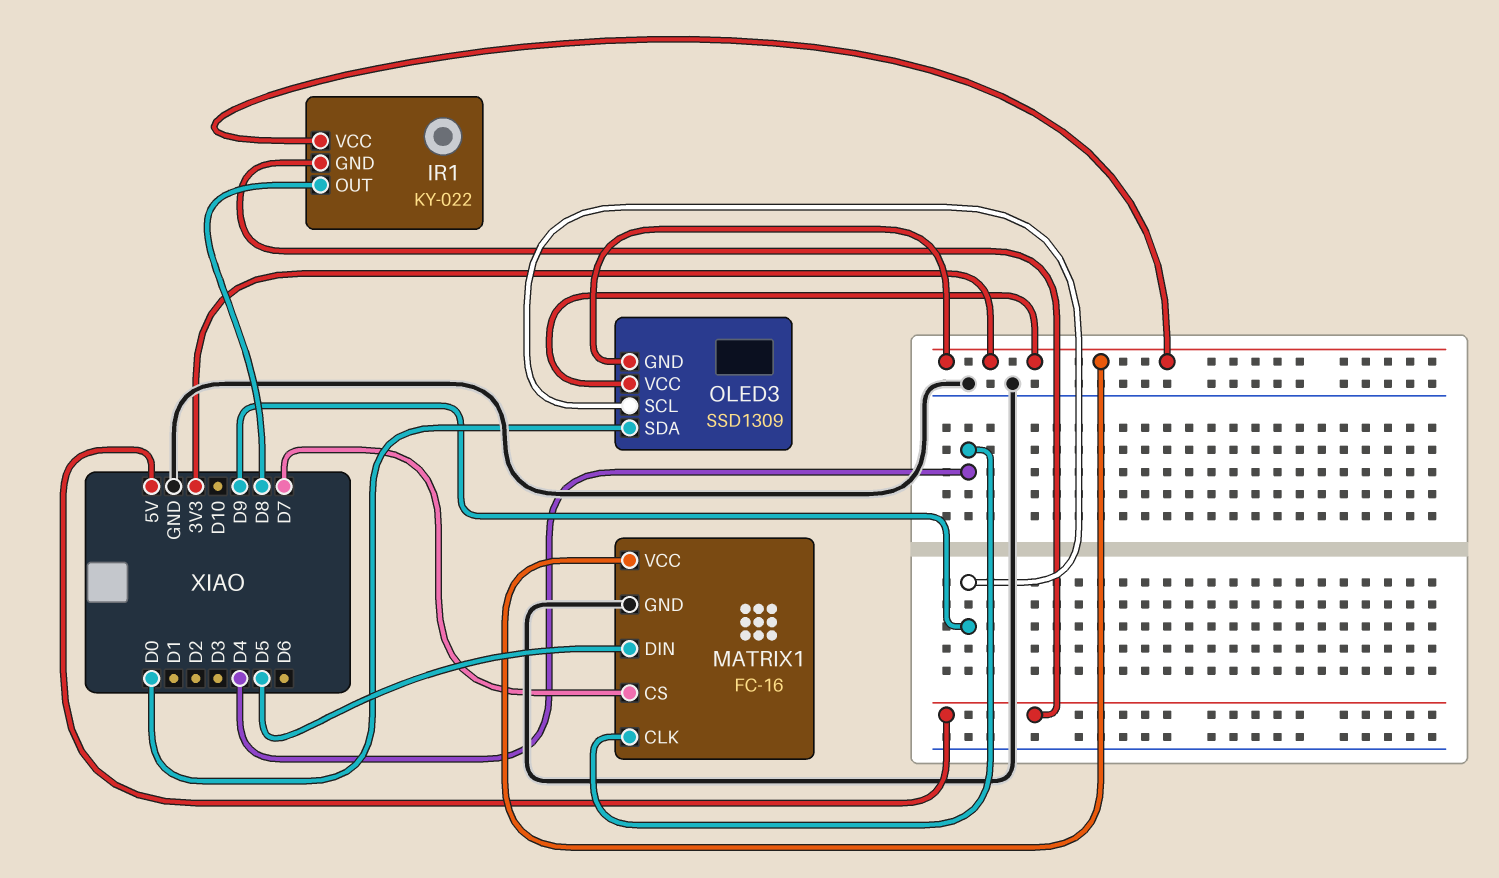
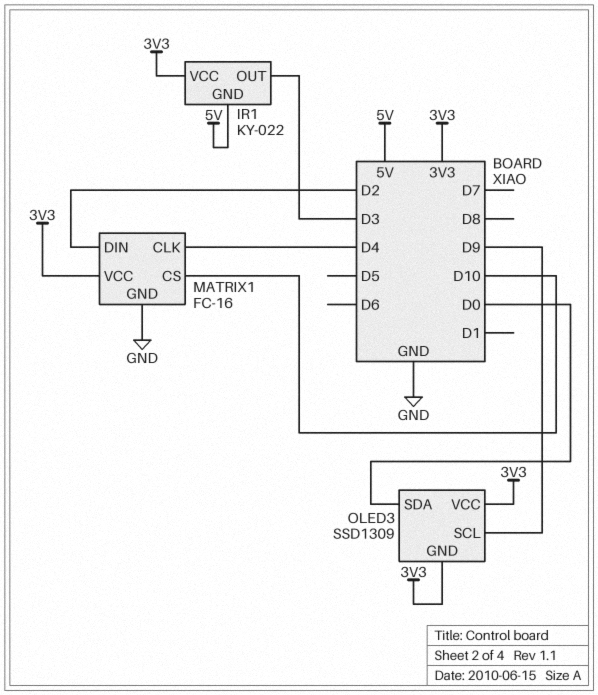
IR1 pin OUT: D8 -> D3
MATRIX1 pin CS: D7 -> D10
MATRIX1 pin DIN: D5 -> D2

